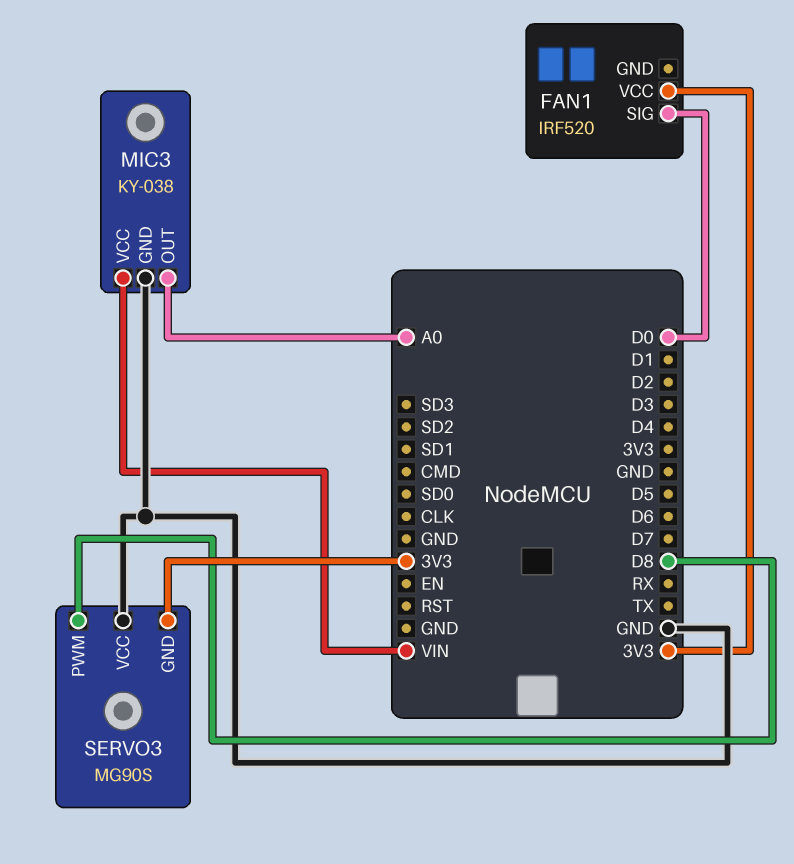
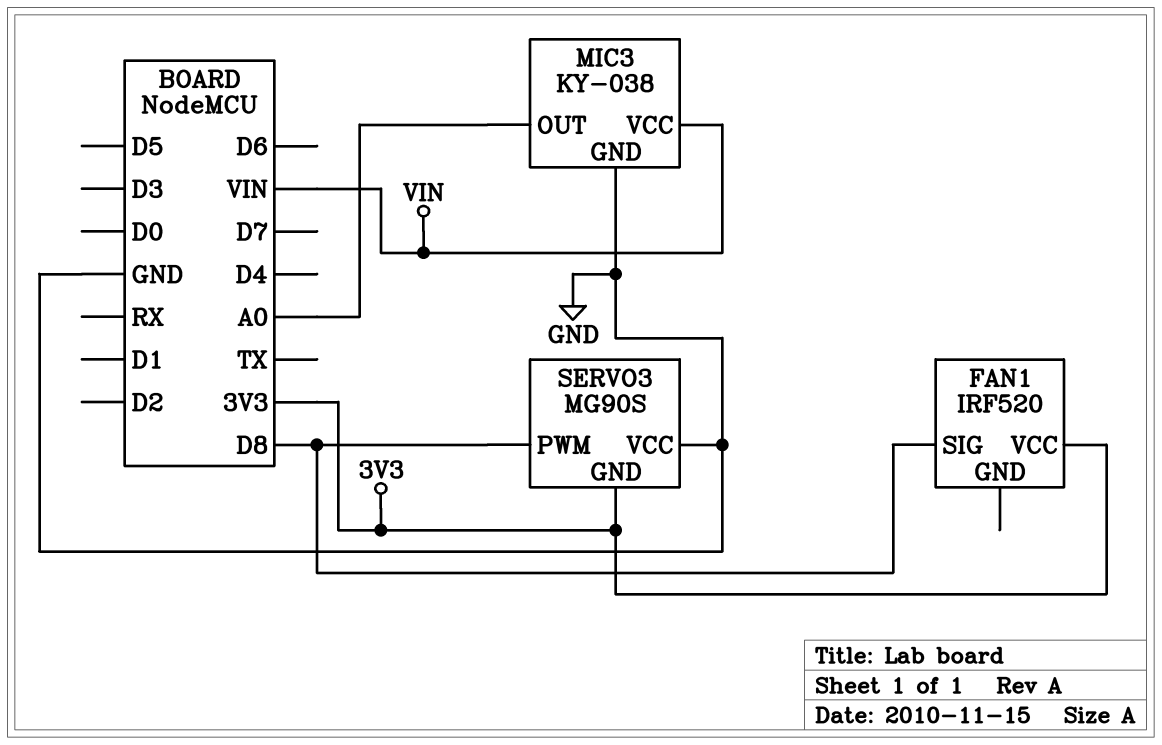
FAN1 pin SIG: D0 -> D8

